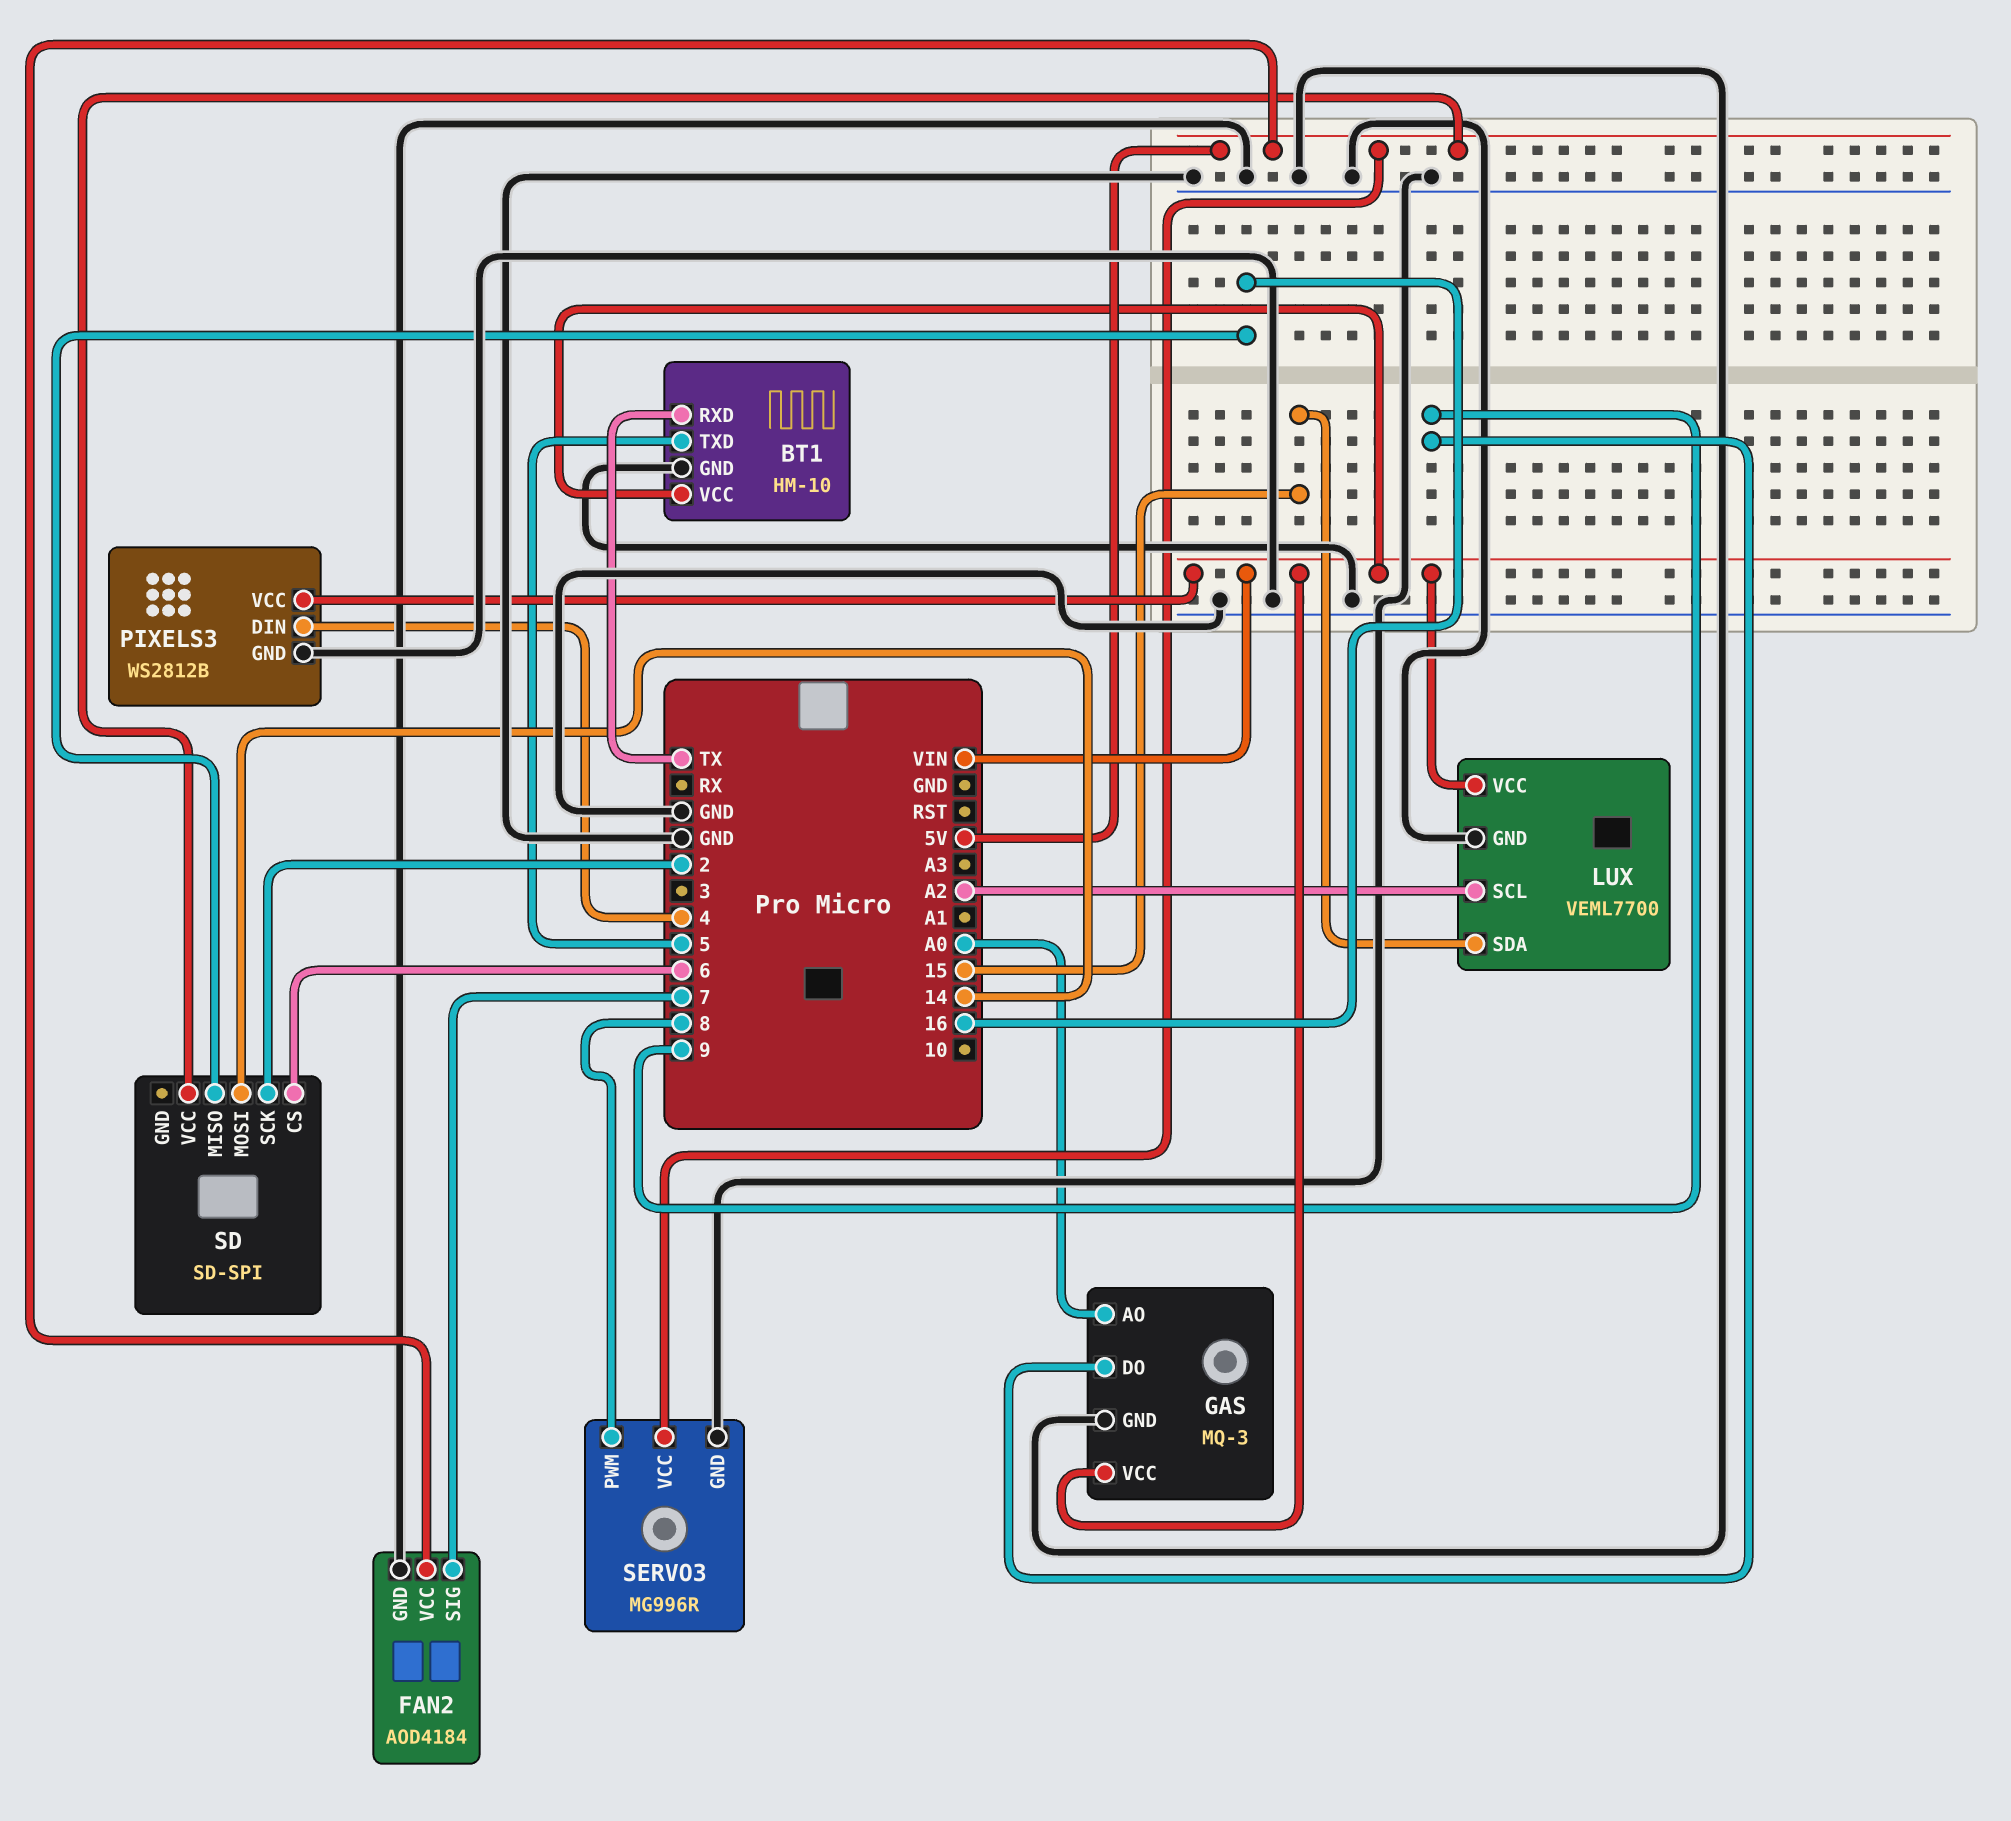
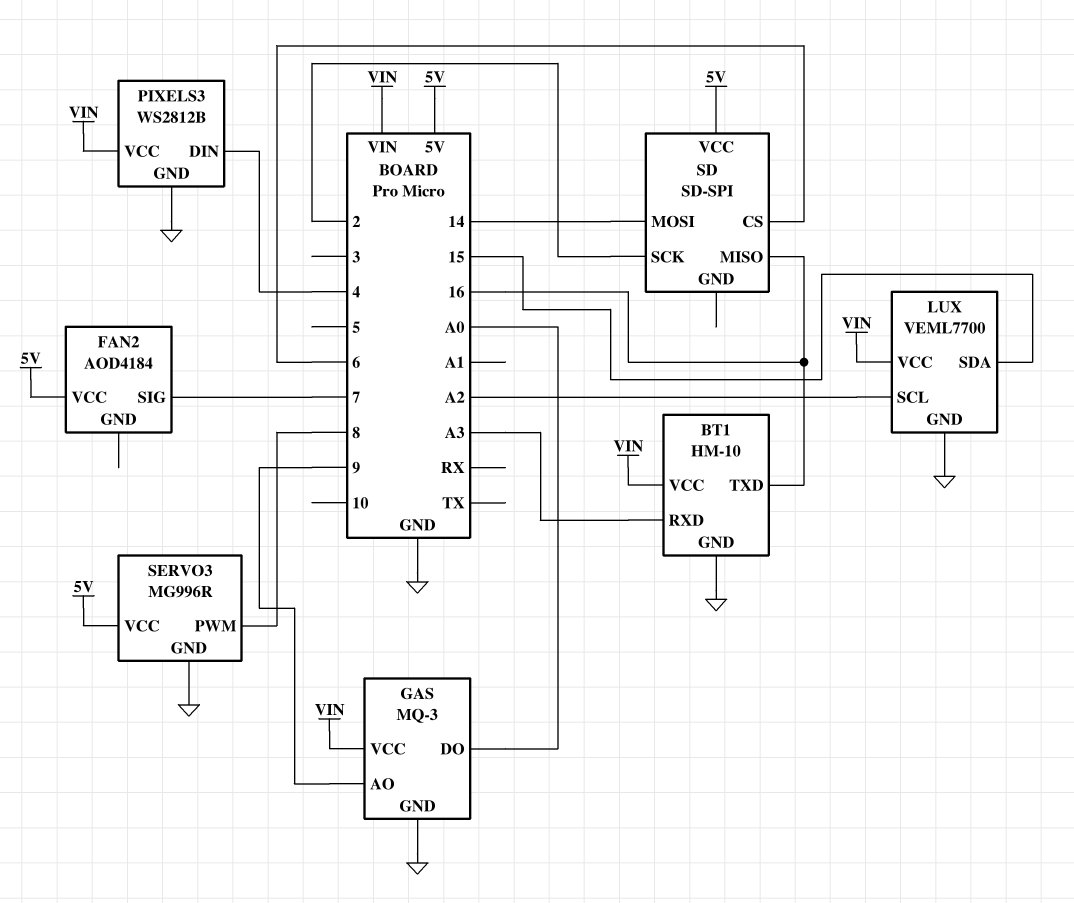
BT1 pin RXD: TX -> A3
BT1 pin TXD: 5 -> 16
FAN2 pin GND: GND -> none
GAS pin AO: A0 -> 9
GAS pin DO: 9 -> A0

